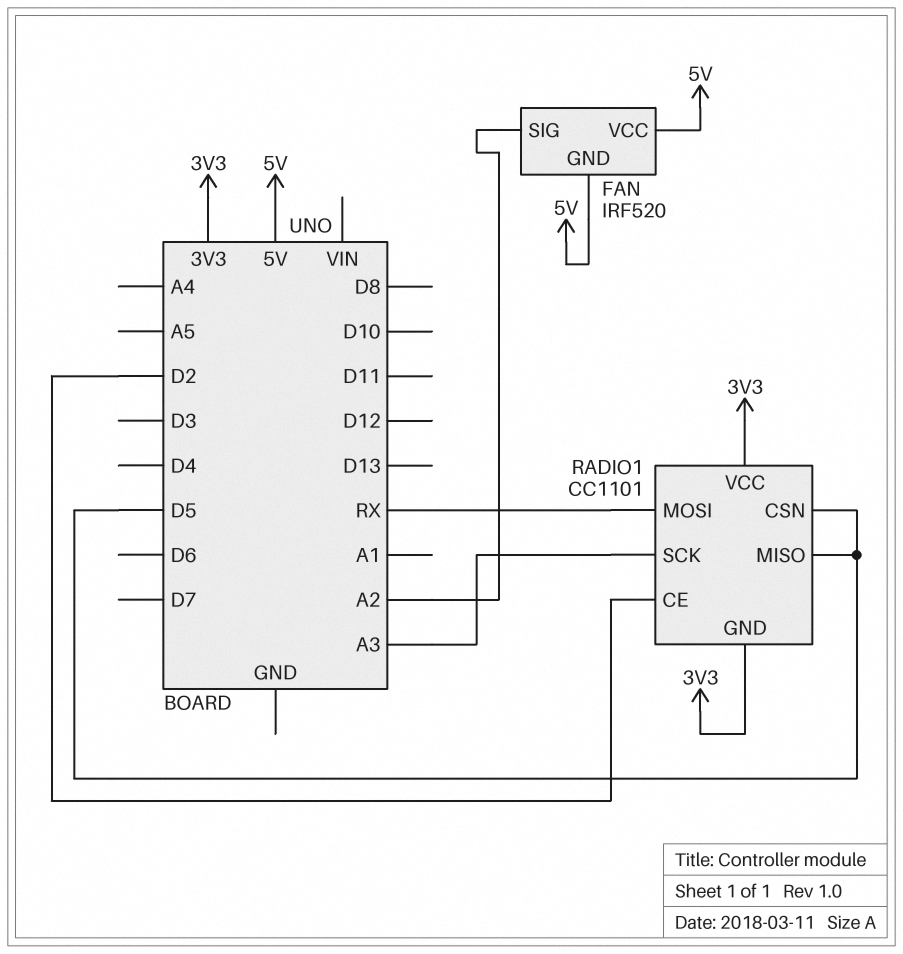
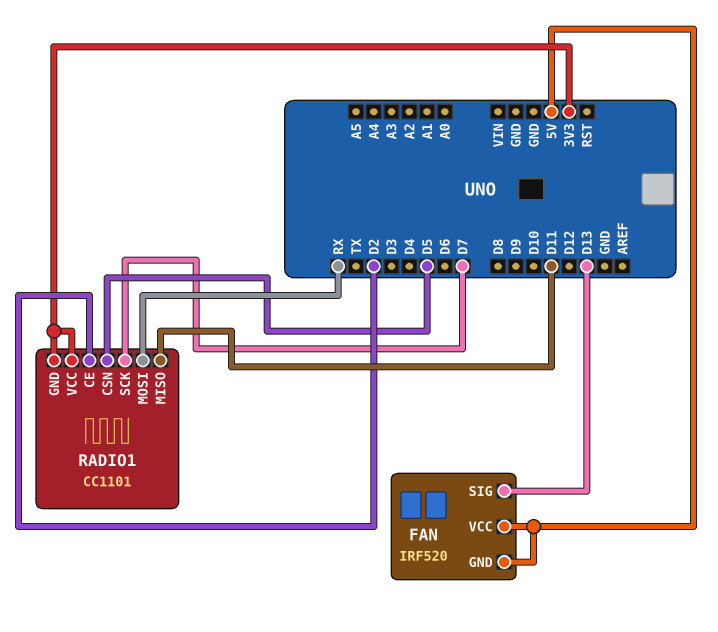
FAN pin SIG: A2 -> D13
RADIO1 pin MISO: D5 -> D11
RADIO1 pin SCK: A3 -> D7

